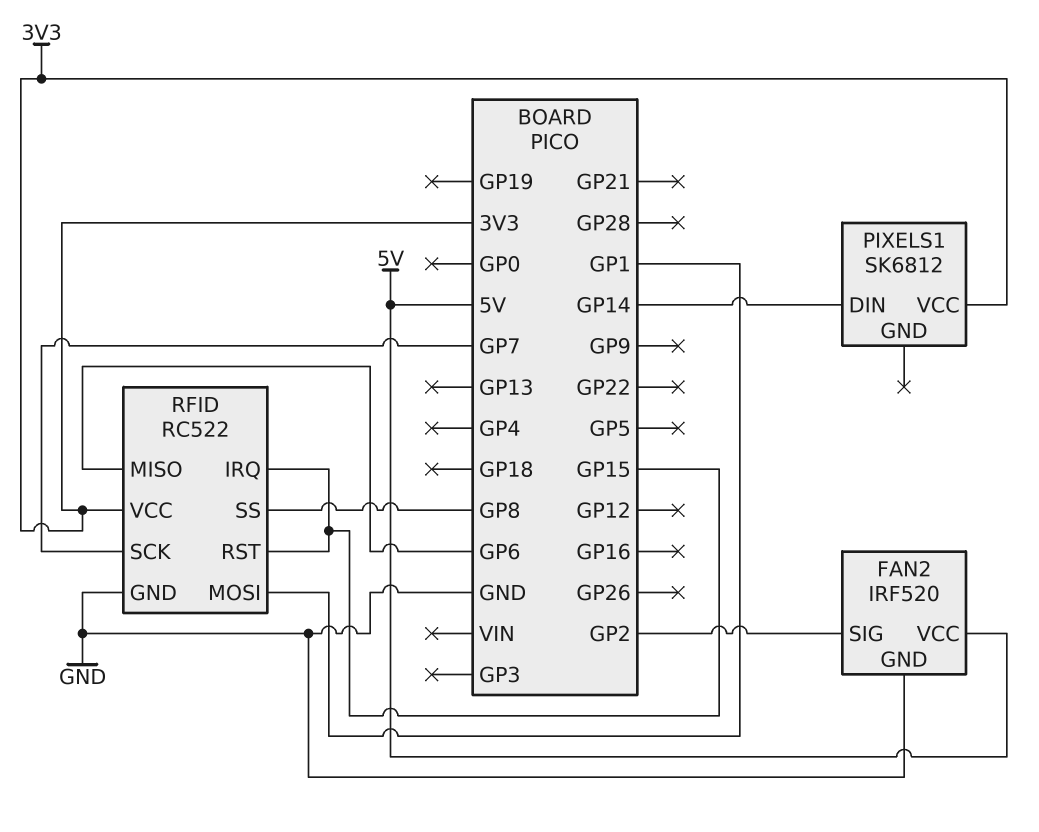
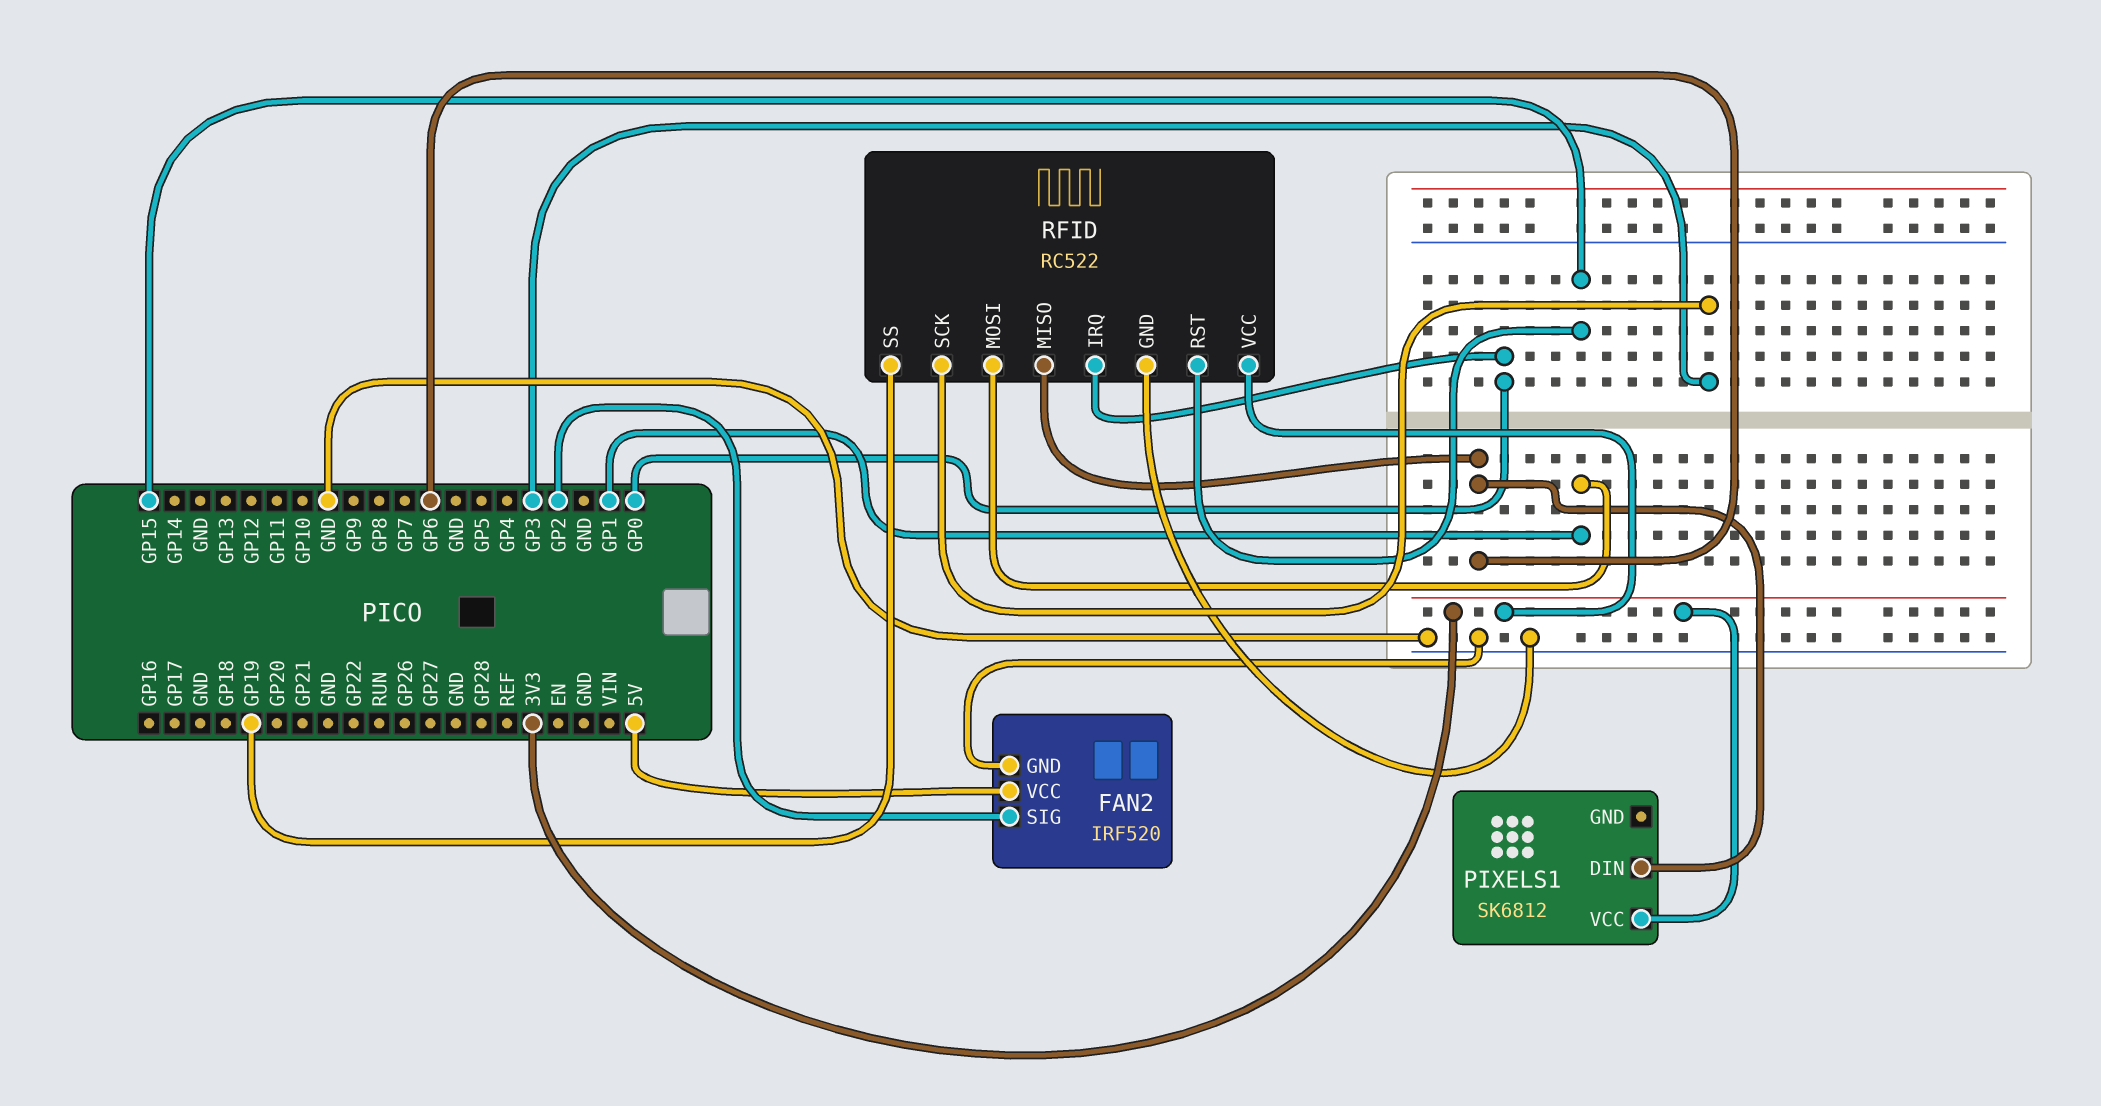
PIXELS1 pin DIN: GP14 -> GP6
RFID pin IRQ: GP15 -> GP0
RFID pin SCK: GP7 -> GP3
RFID pin SS: GP8 -> GP19

